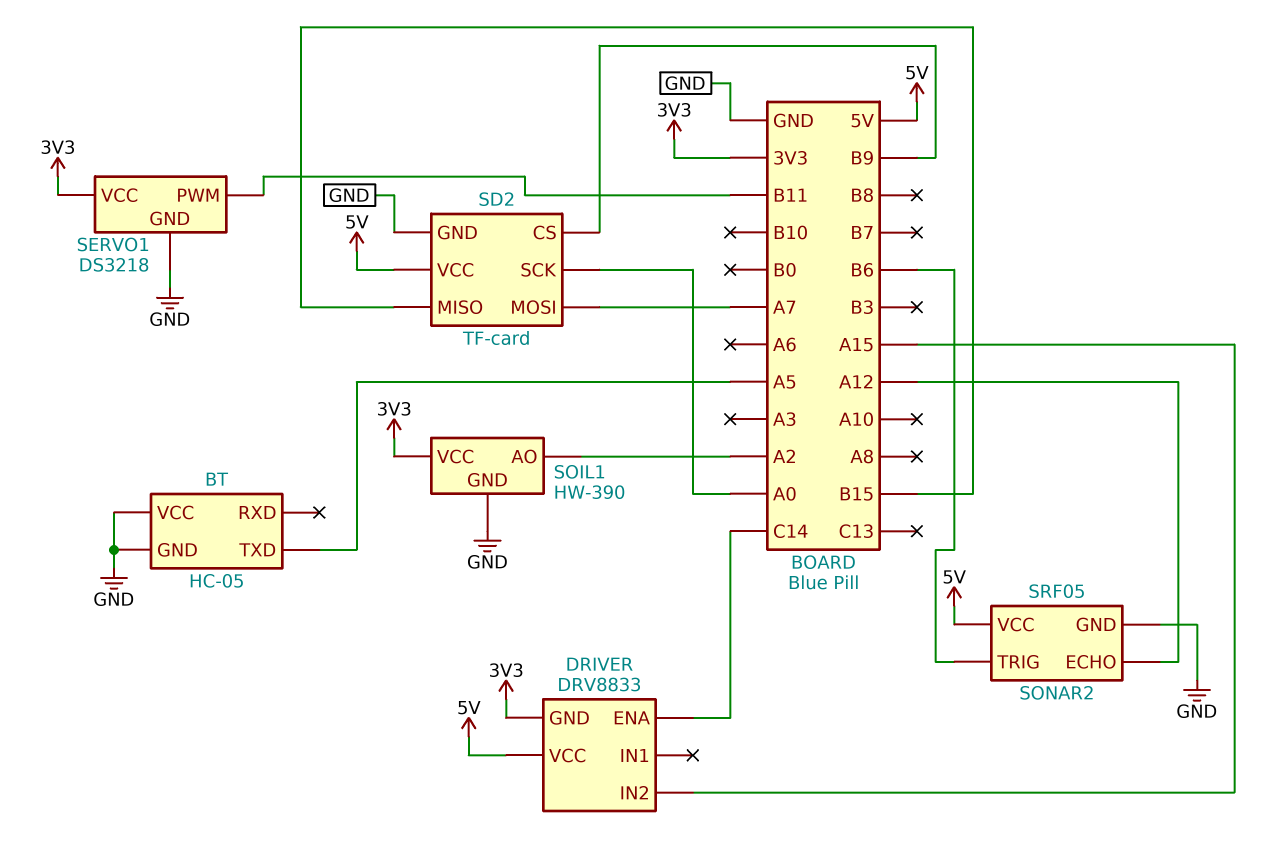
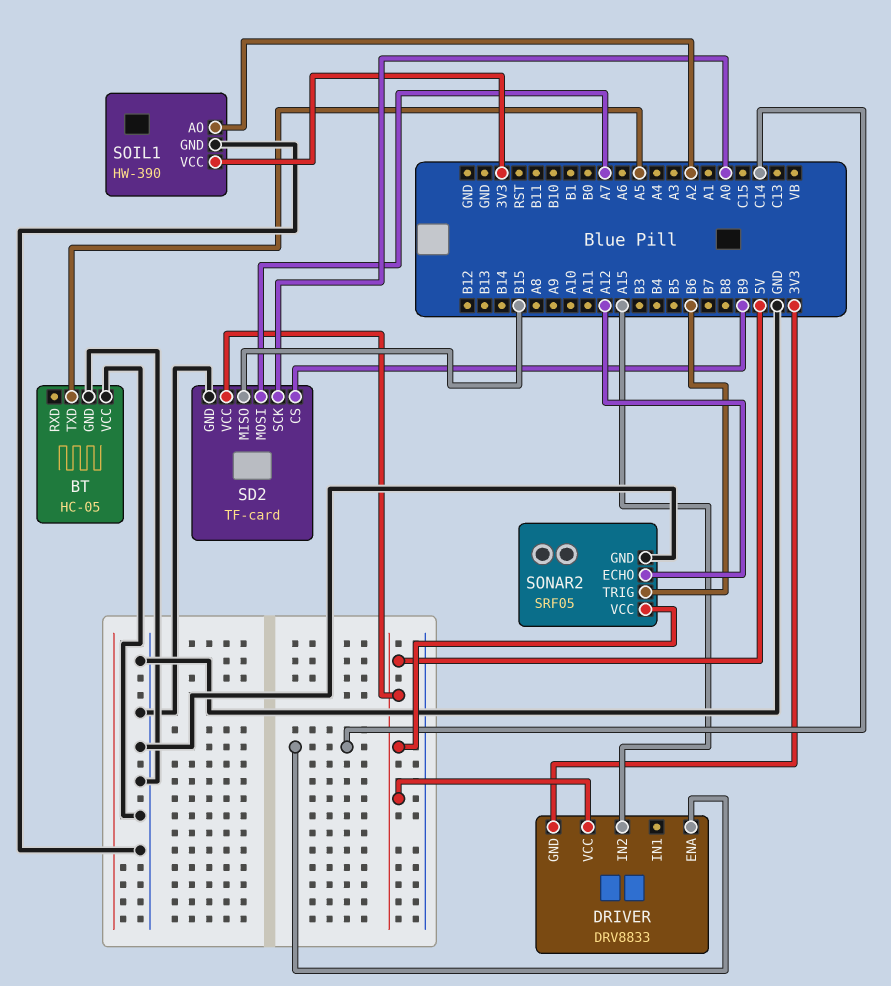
SERVO1: DS3218 -> none
SERVO1 pin GND: GND -> none
SERVO1 pin PWM: B11 -> none
SERVO1 pin VCC: 3V3 -> none

